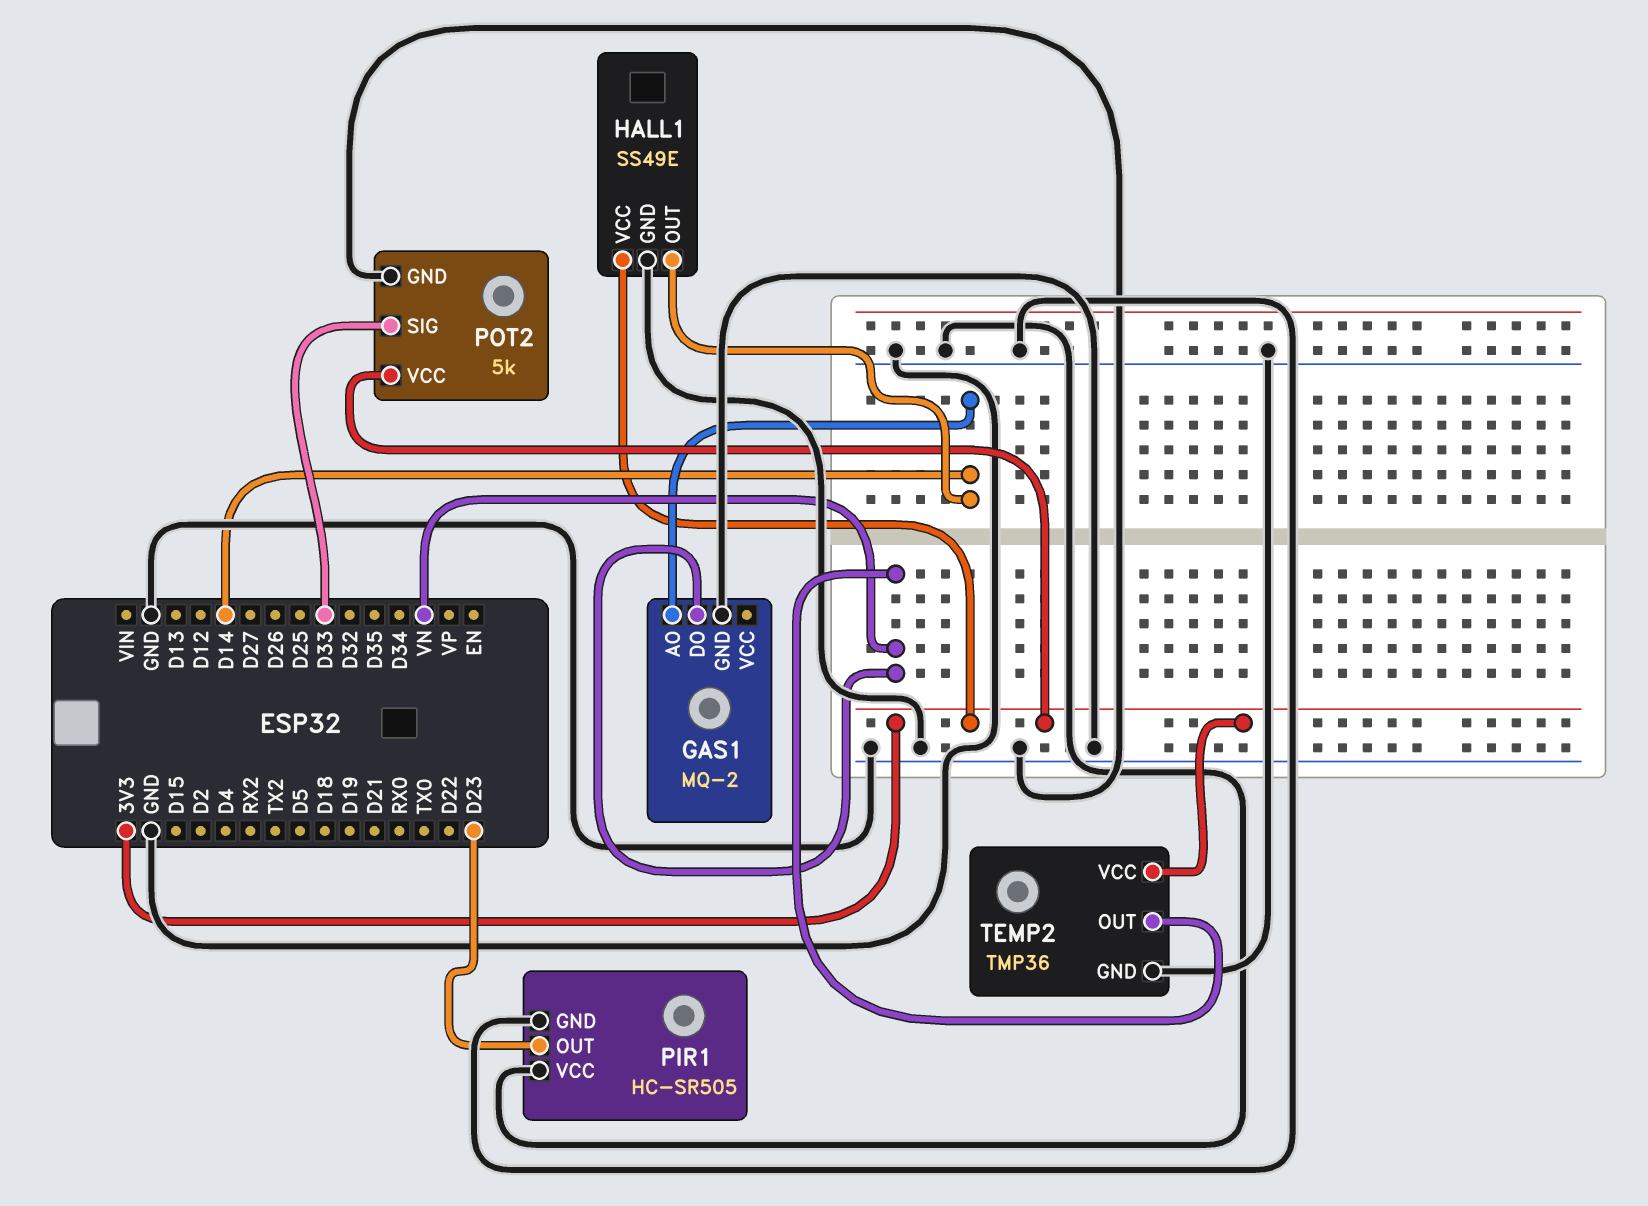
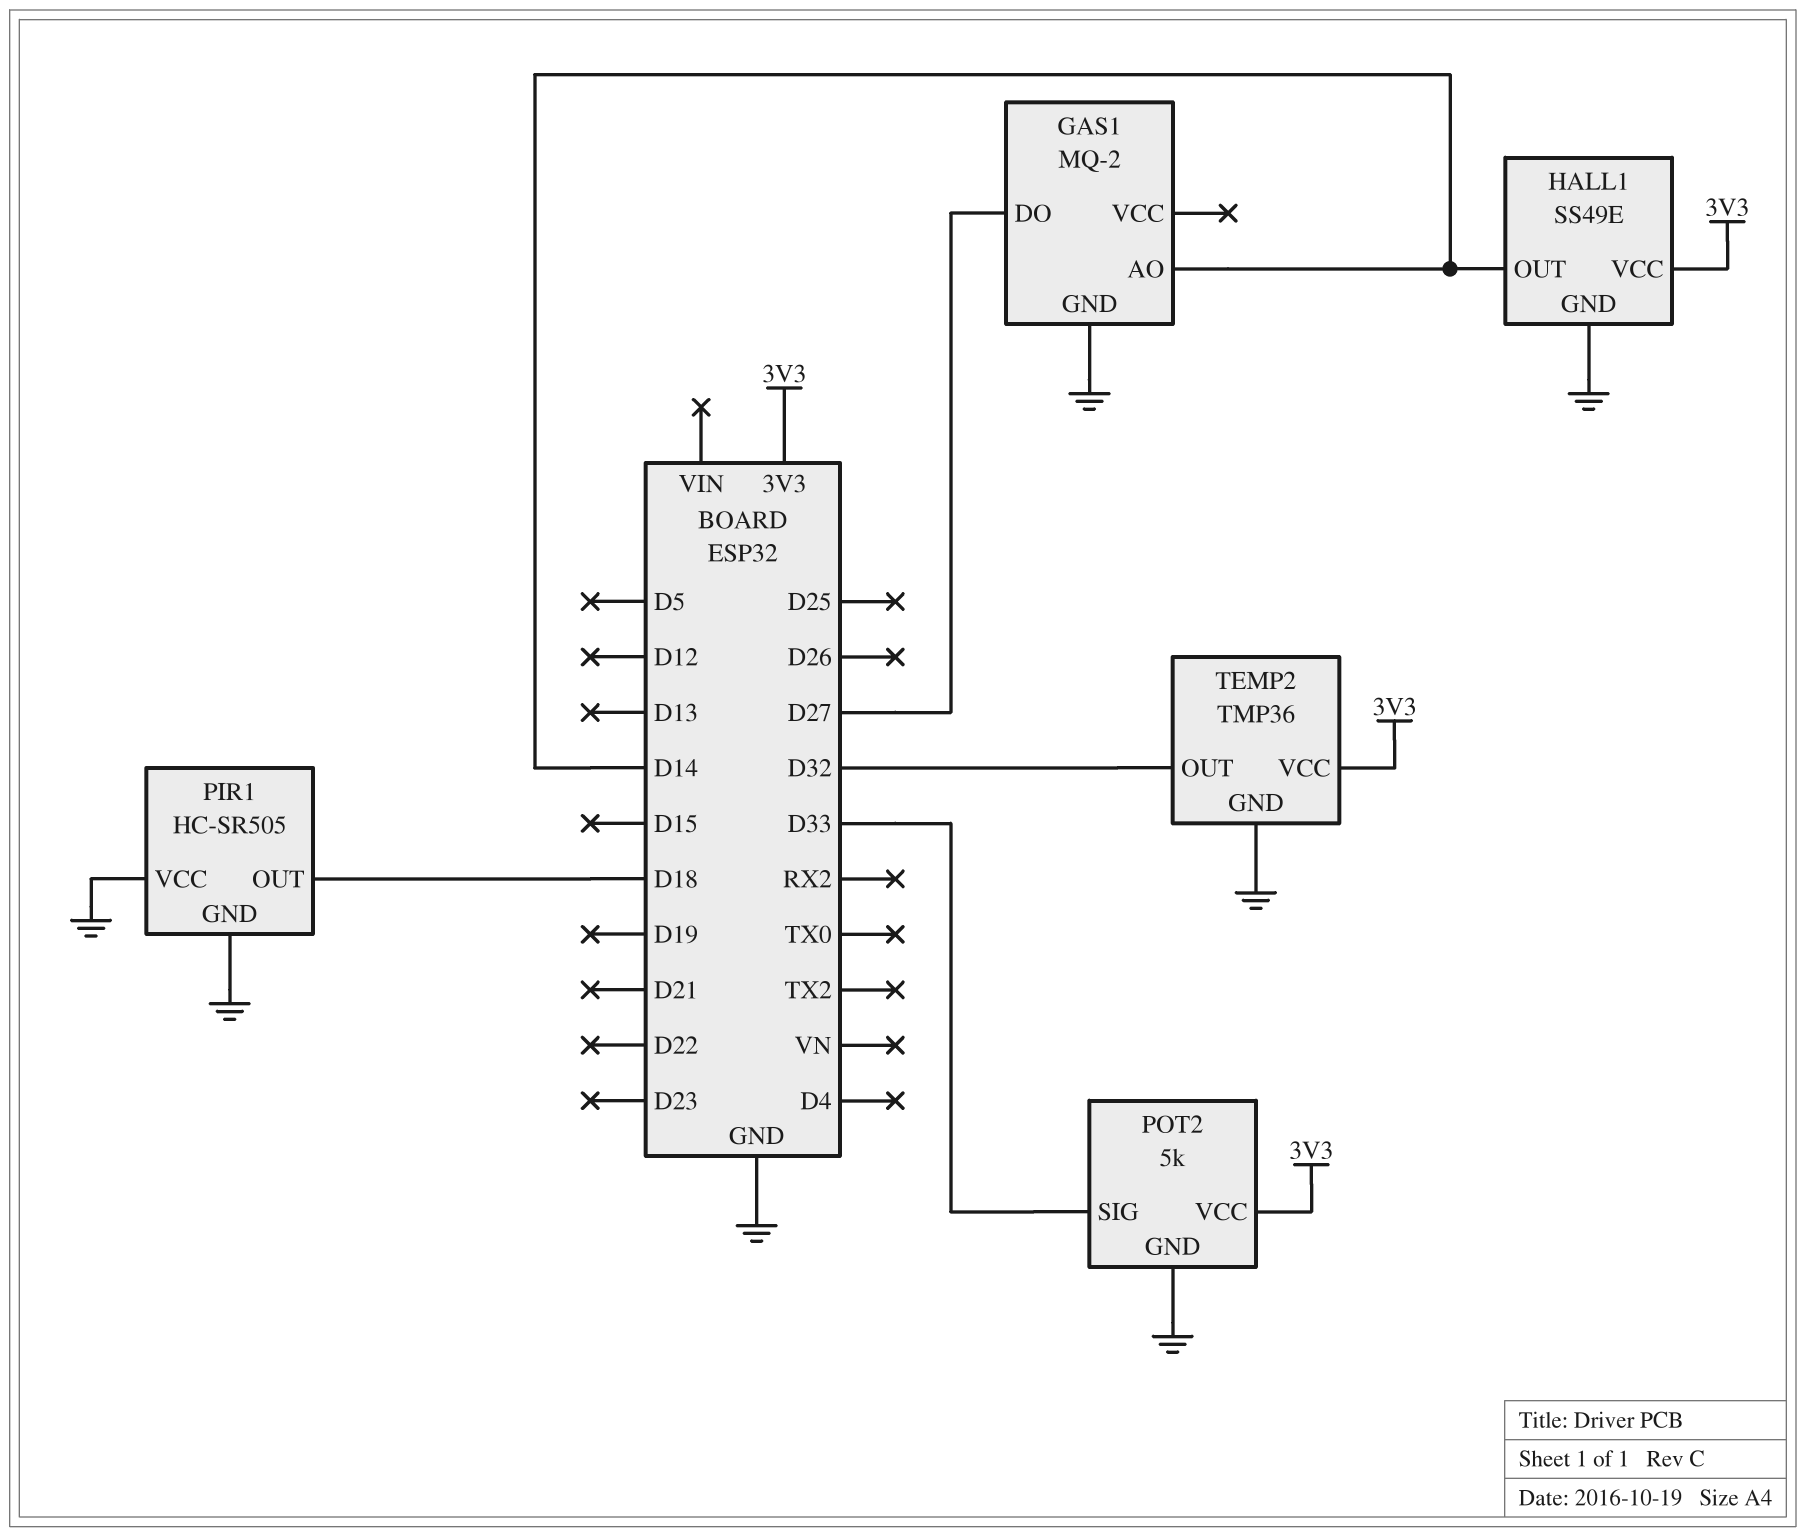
GAS1 pin DO: VN -> D27
PIR1 pin OUT: D23 -> D18
TEMP2 pin OUT: VN -> D32

